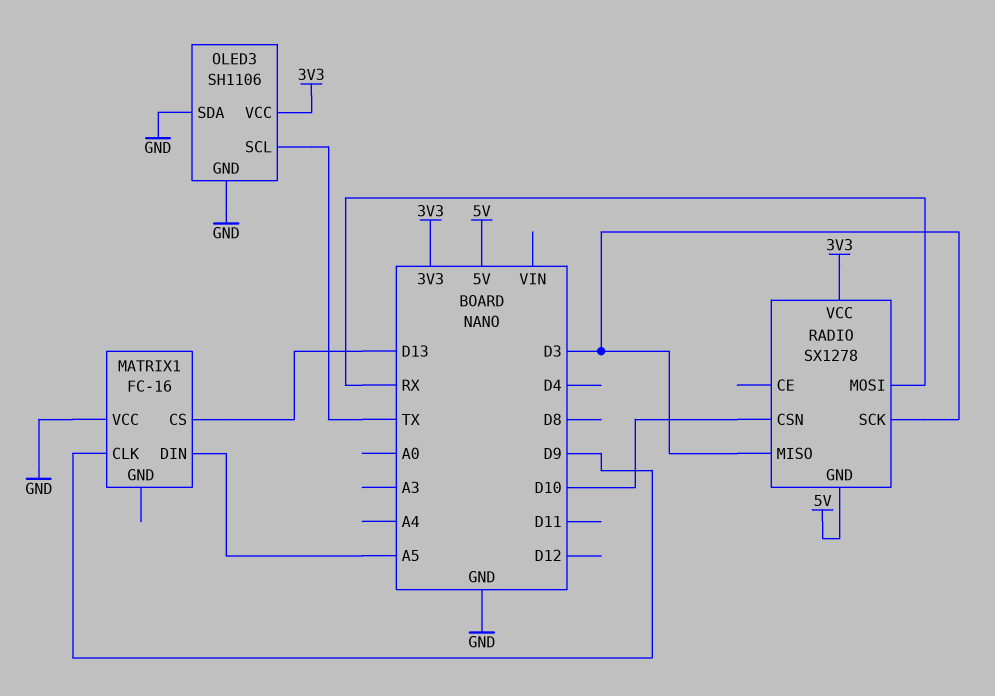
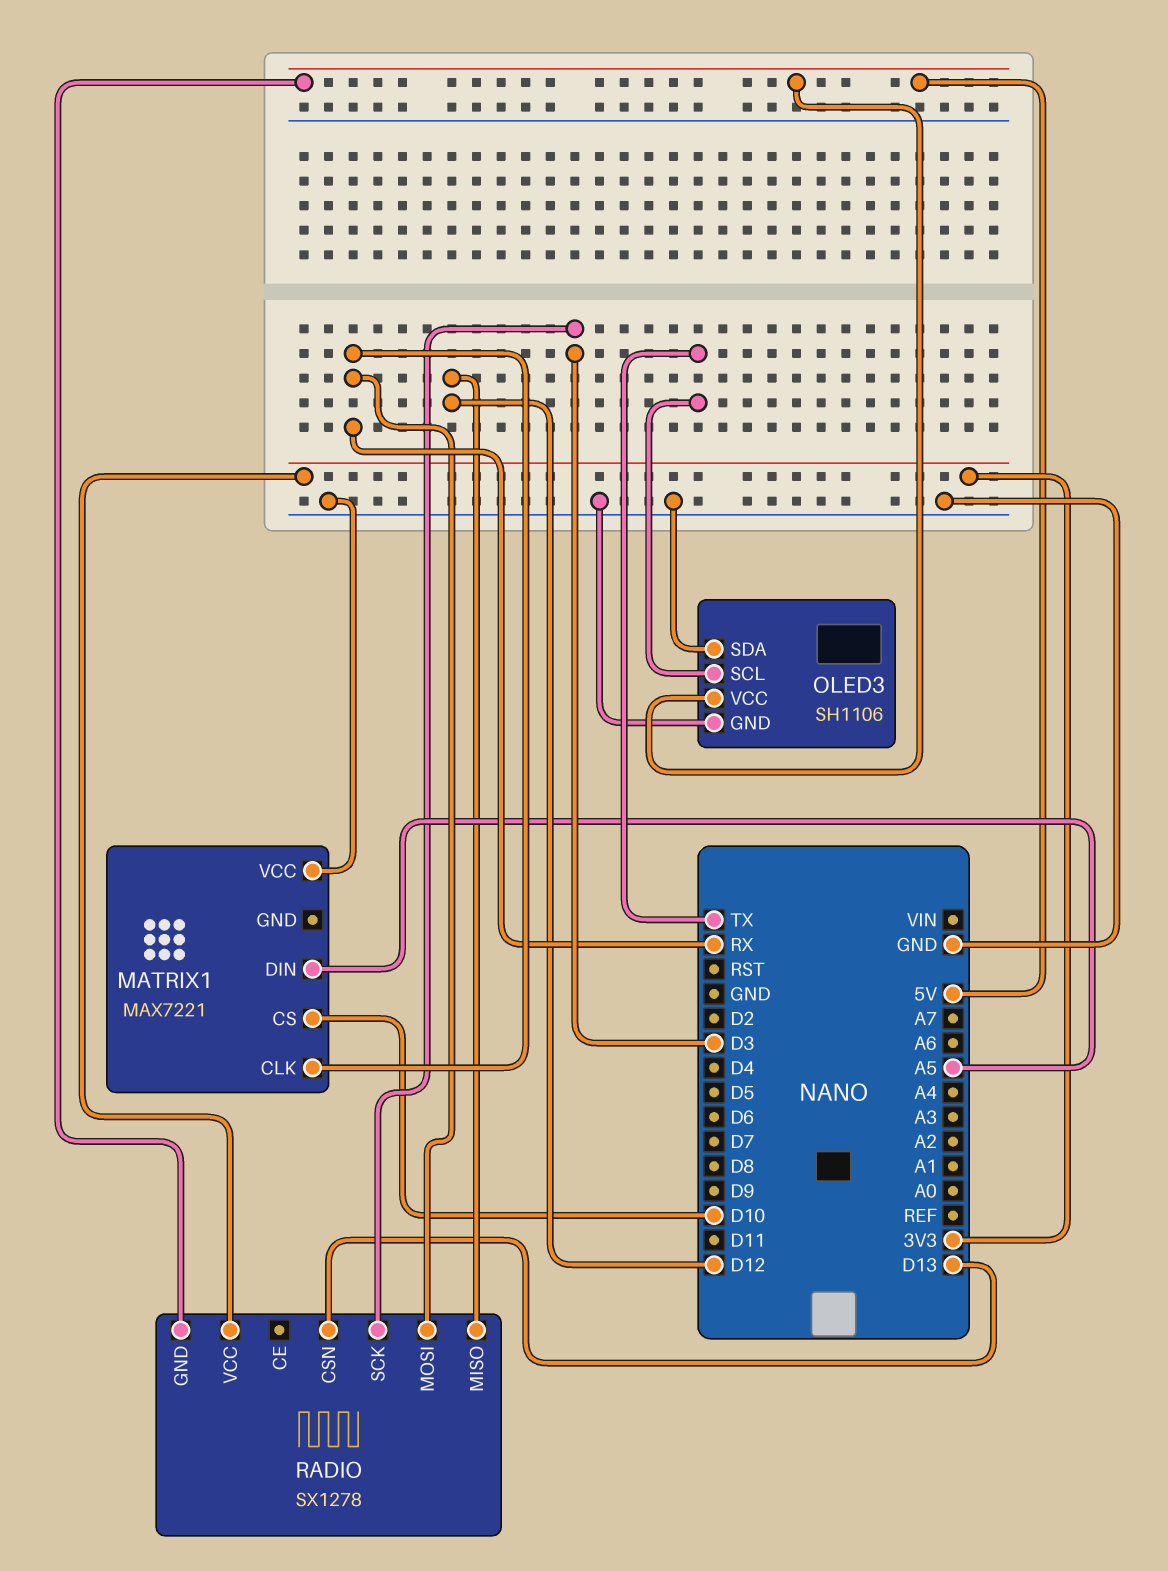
MATRIX1: FC-16 -> MAX7221
MATRIX1 pin CLK: D9 -> RX
MATRIX1 pin CS: D13 -> D10
OLED3 pin VCC: 3V3 -> 5V
RADIO pin CSN: D10 -> D13
RADIO pin MISO: D3 -> D12

